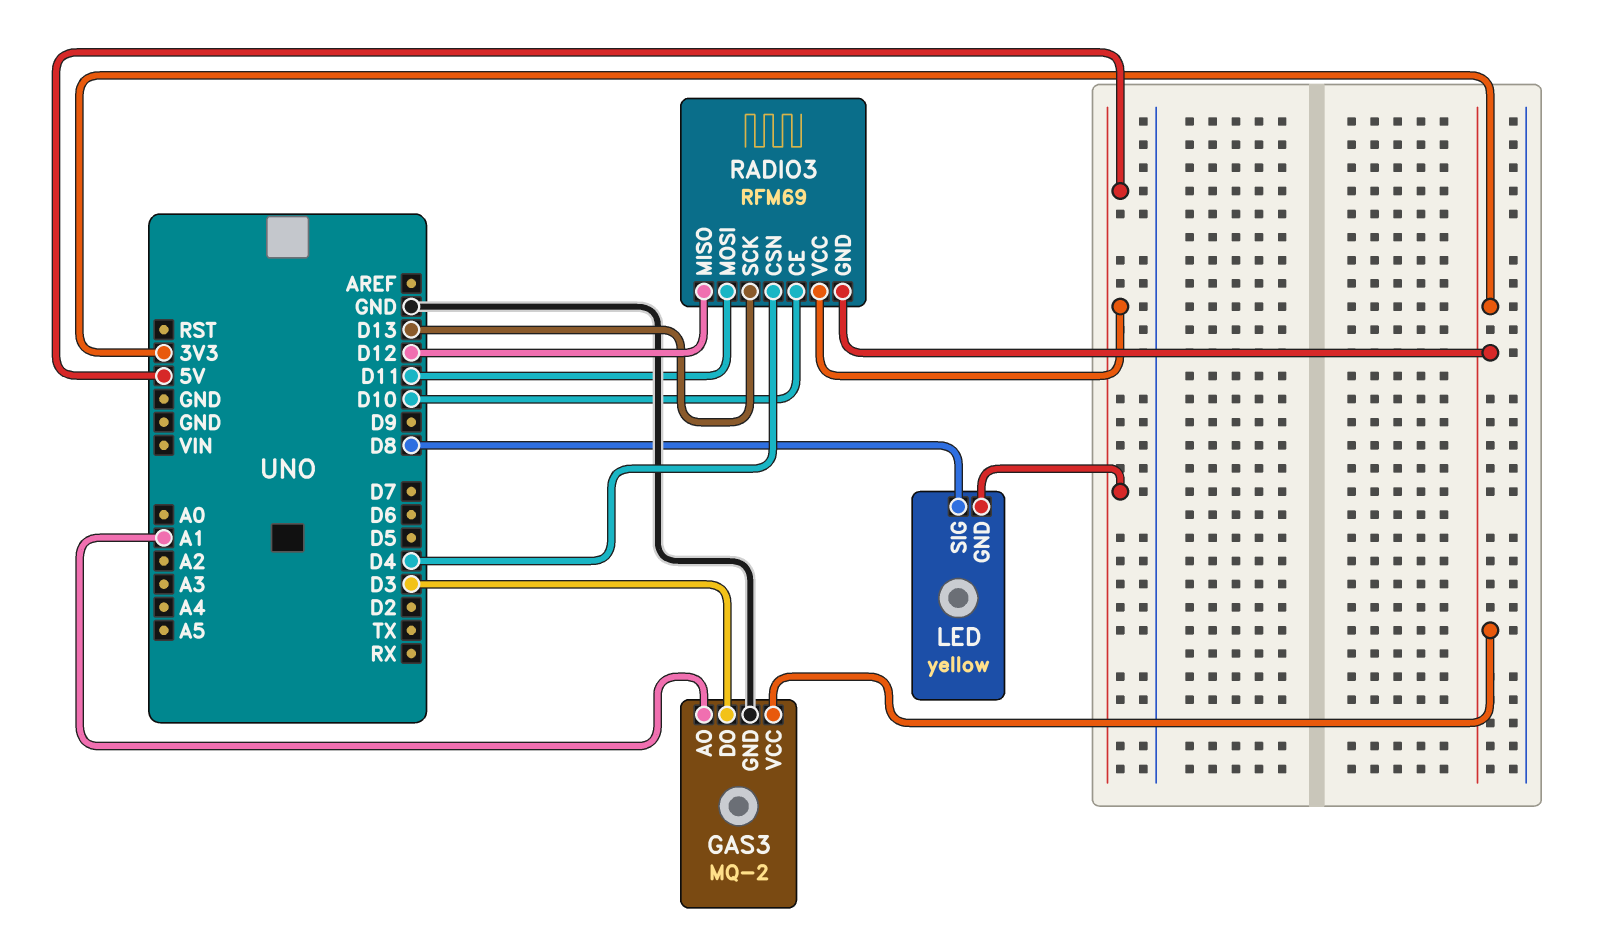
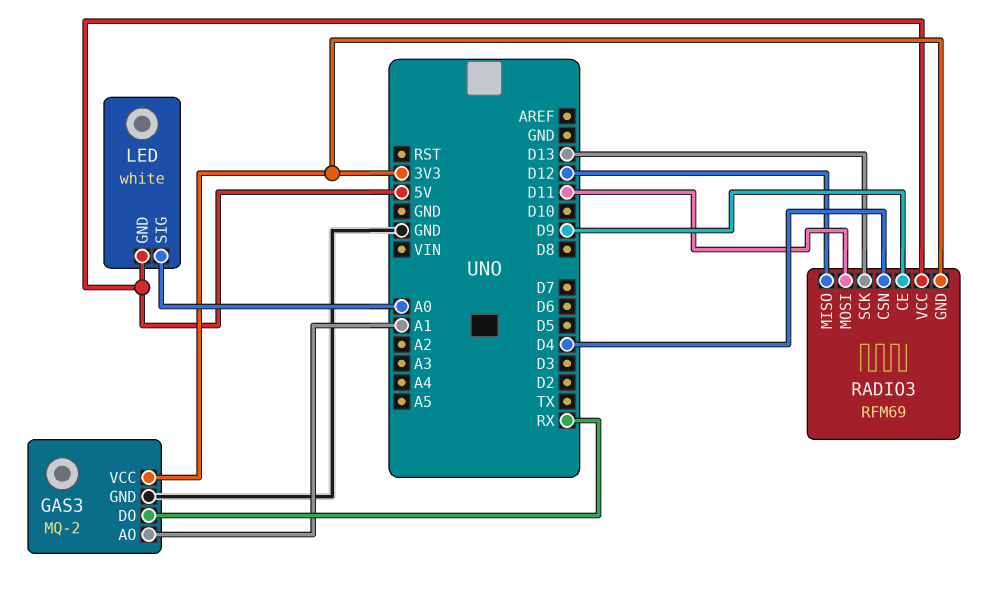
GAS3 pin DO: D3 -> RX
LED: yellow -> white
LED pin SIG: D8 -> A0
RADIO3 pin CE: D10 -> D9

